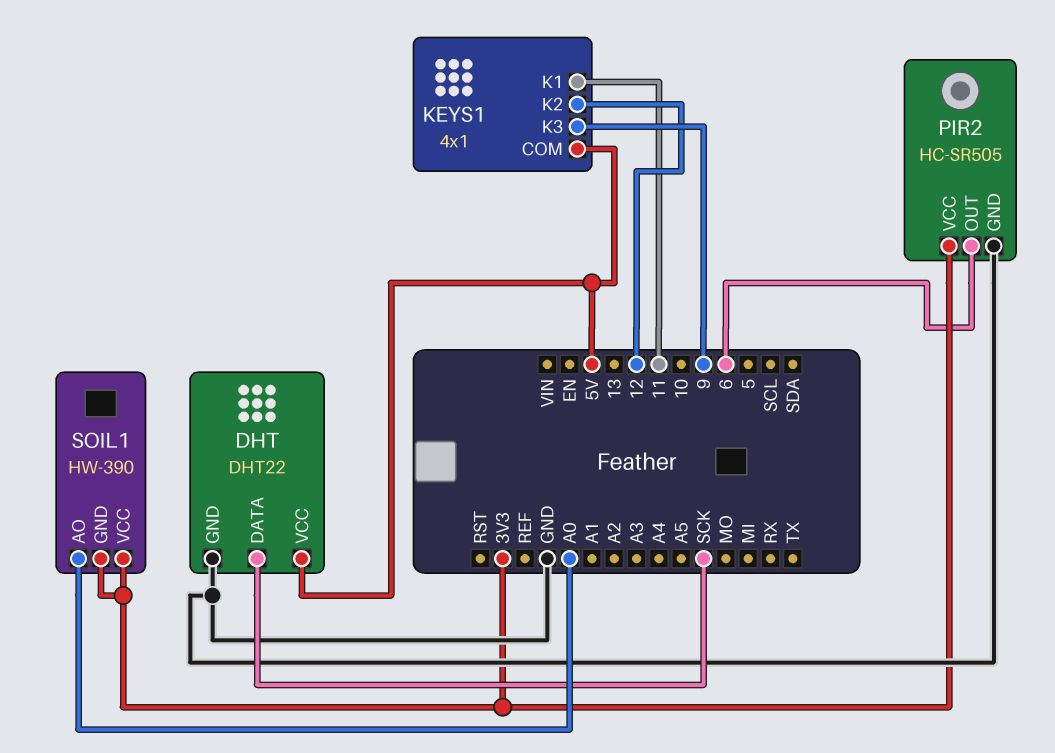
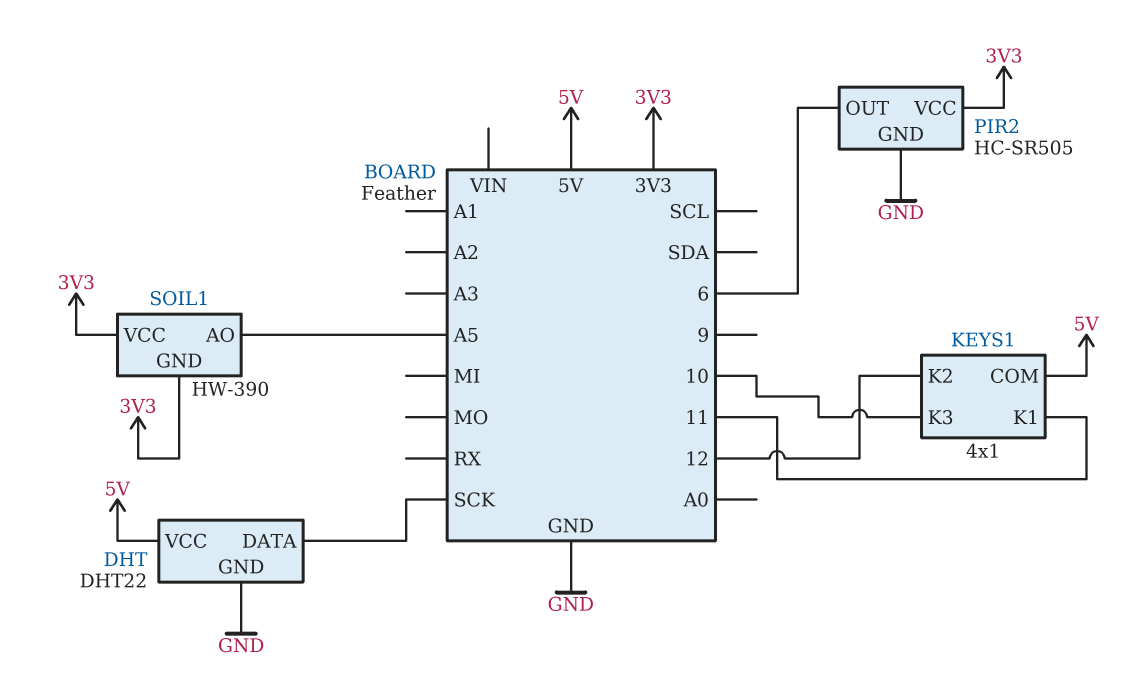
KEYS1 pin K3: 9 -> 10
SOIL1 pin AO: A0 -> A5

